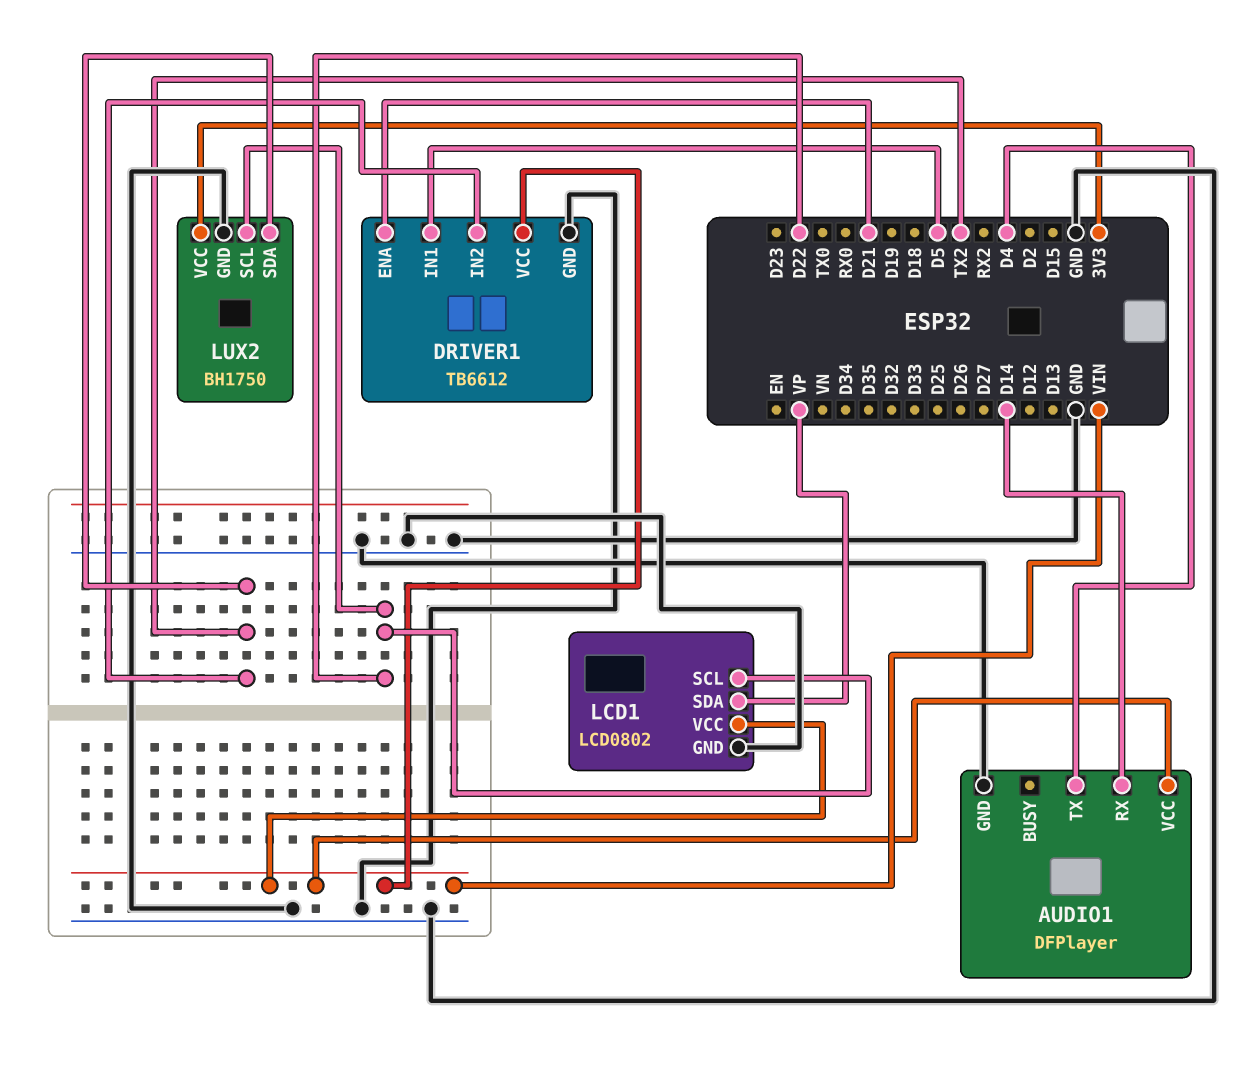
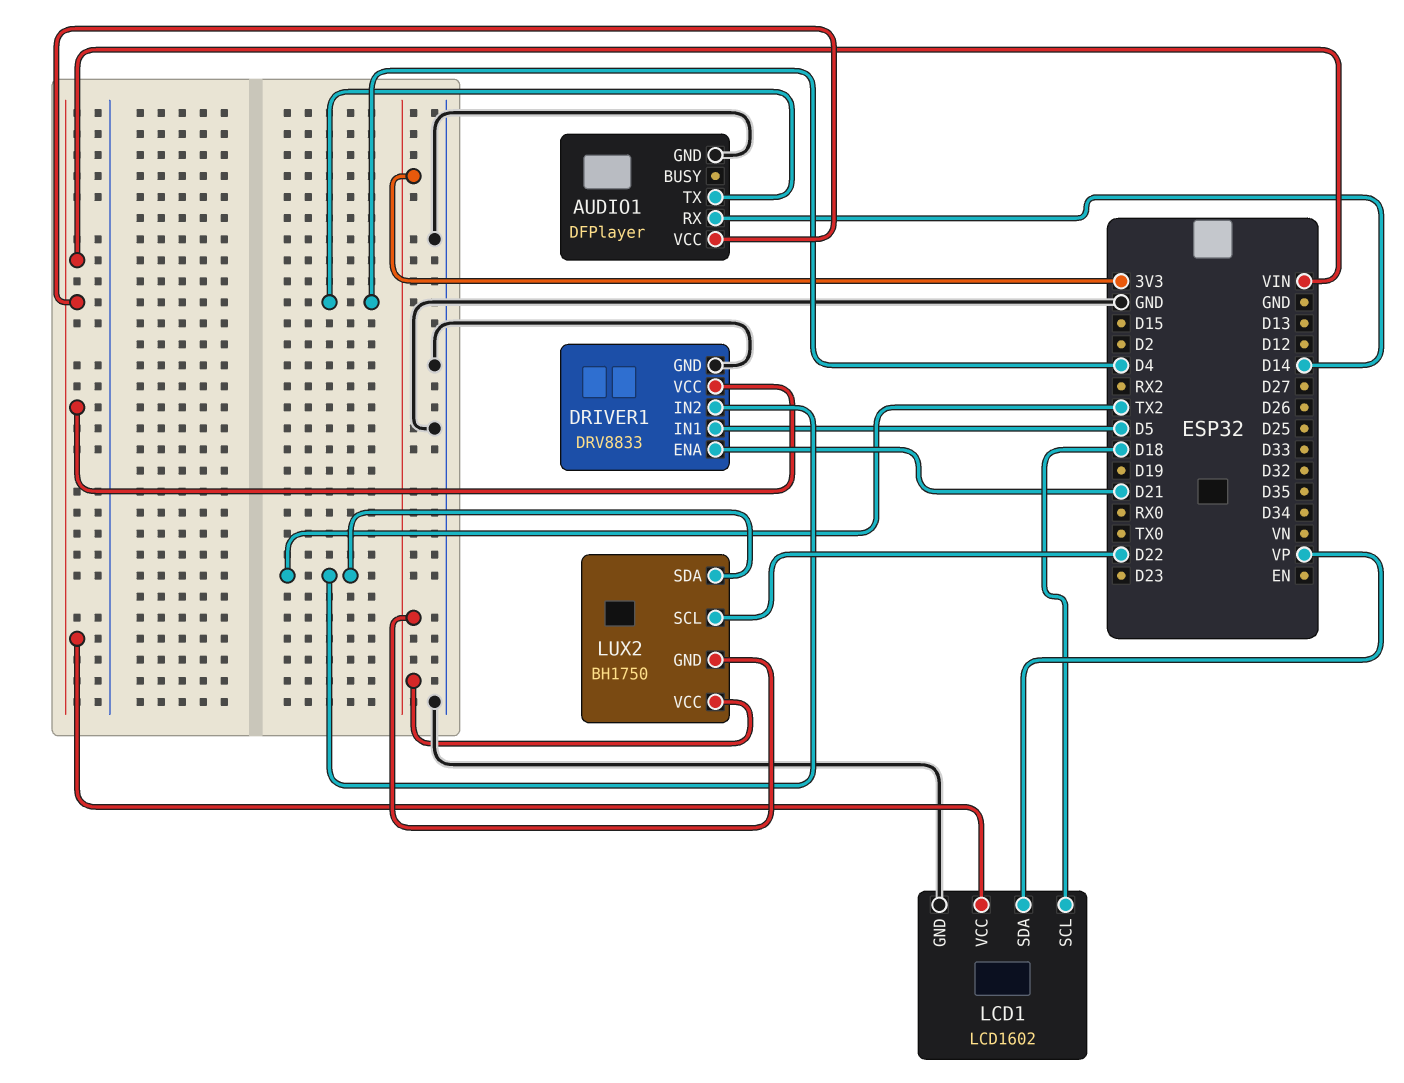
DRIVER1: TB6612 -> DRV8833
LCD1: LCD0802 -> LCD1602
LCD1 pin SCL: D22 -> D18
LUX2 pin GND: GND -> 3V3

